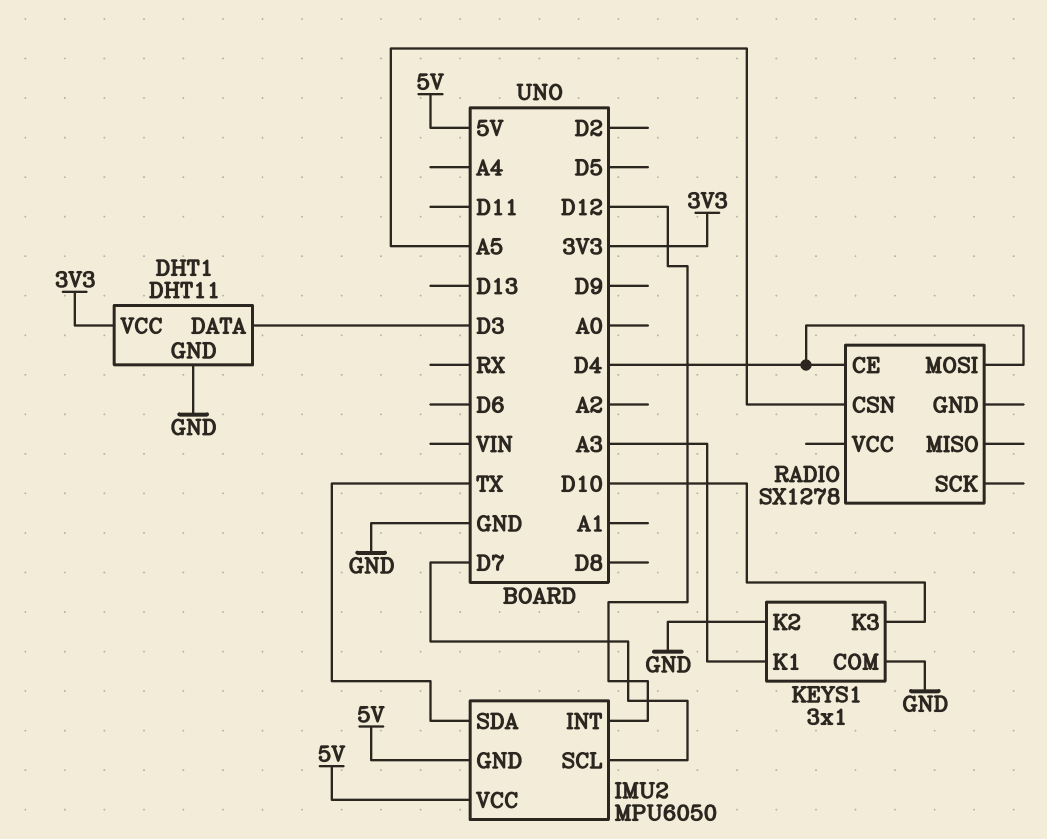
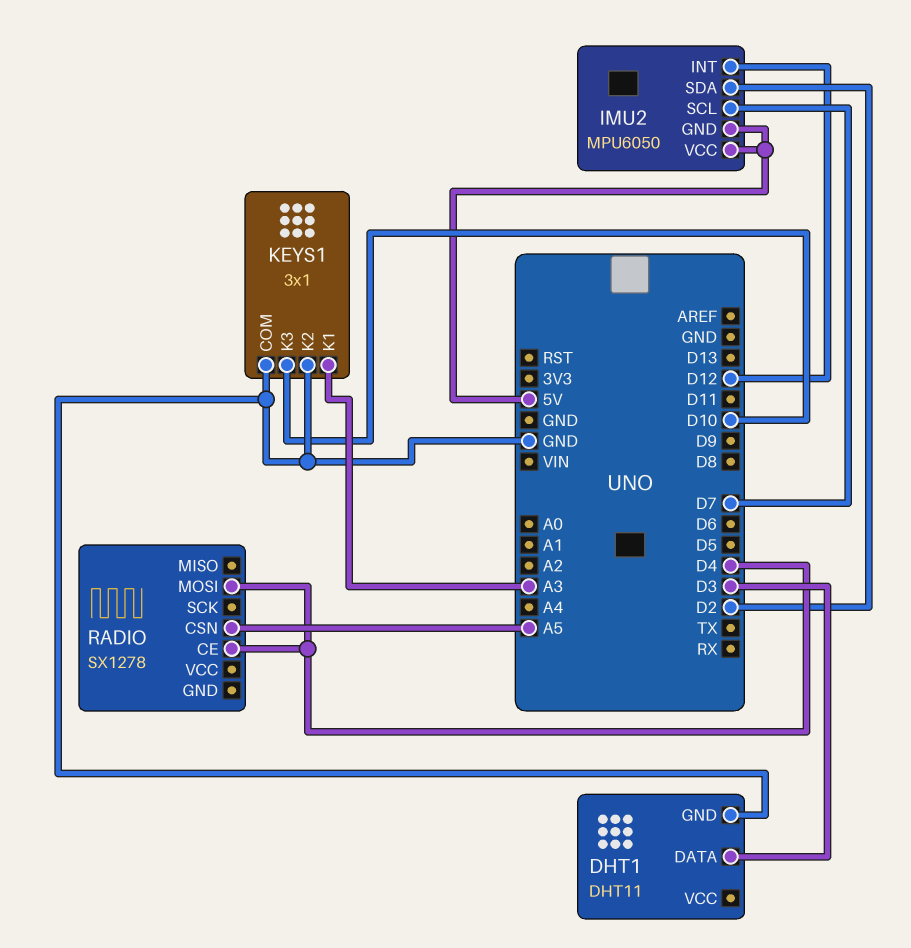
DHT1 pin VCC: 3V3 -> none
IMU2 pin SDA: TX -> D2

